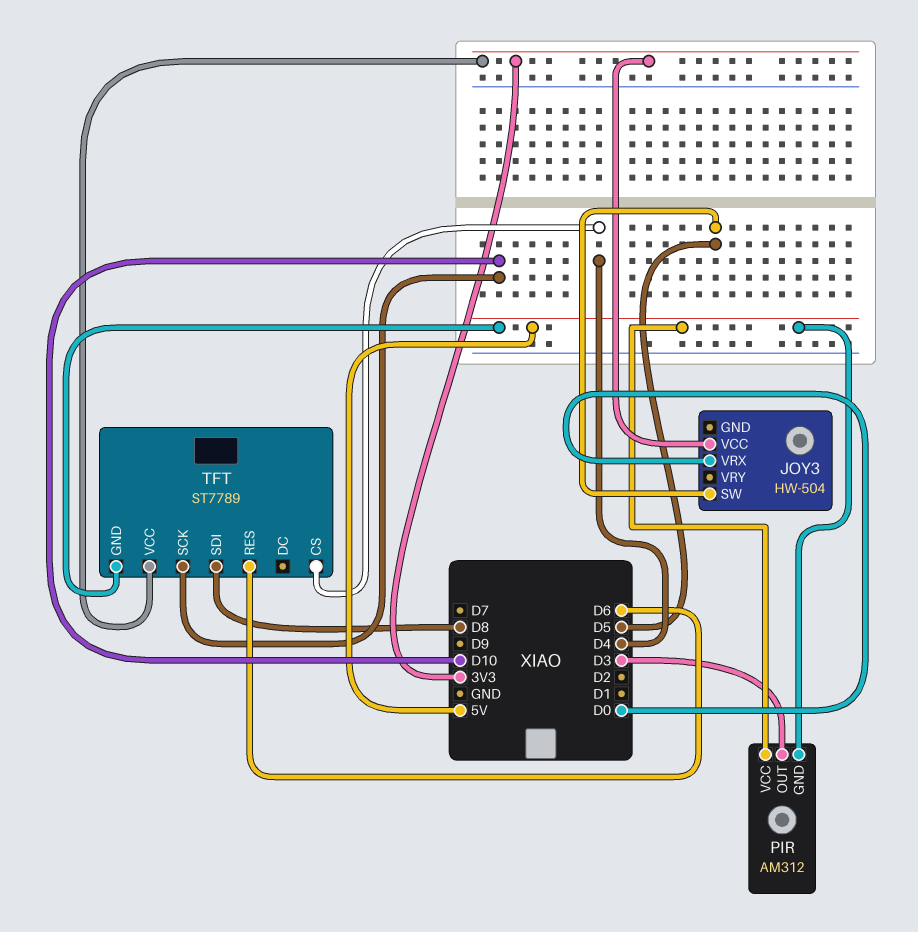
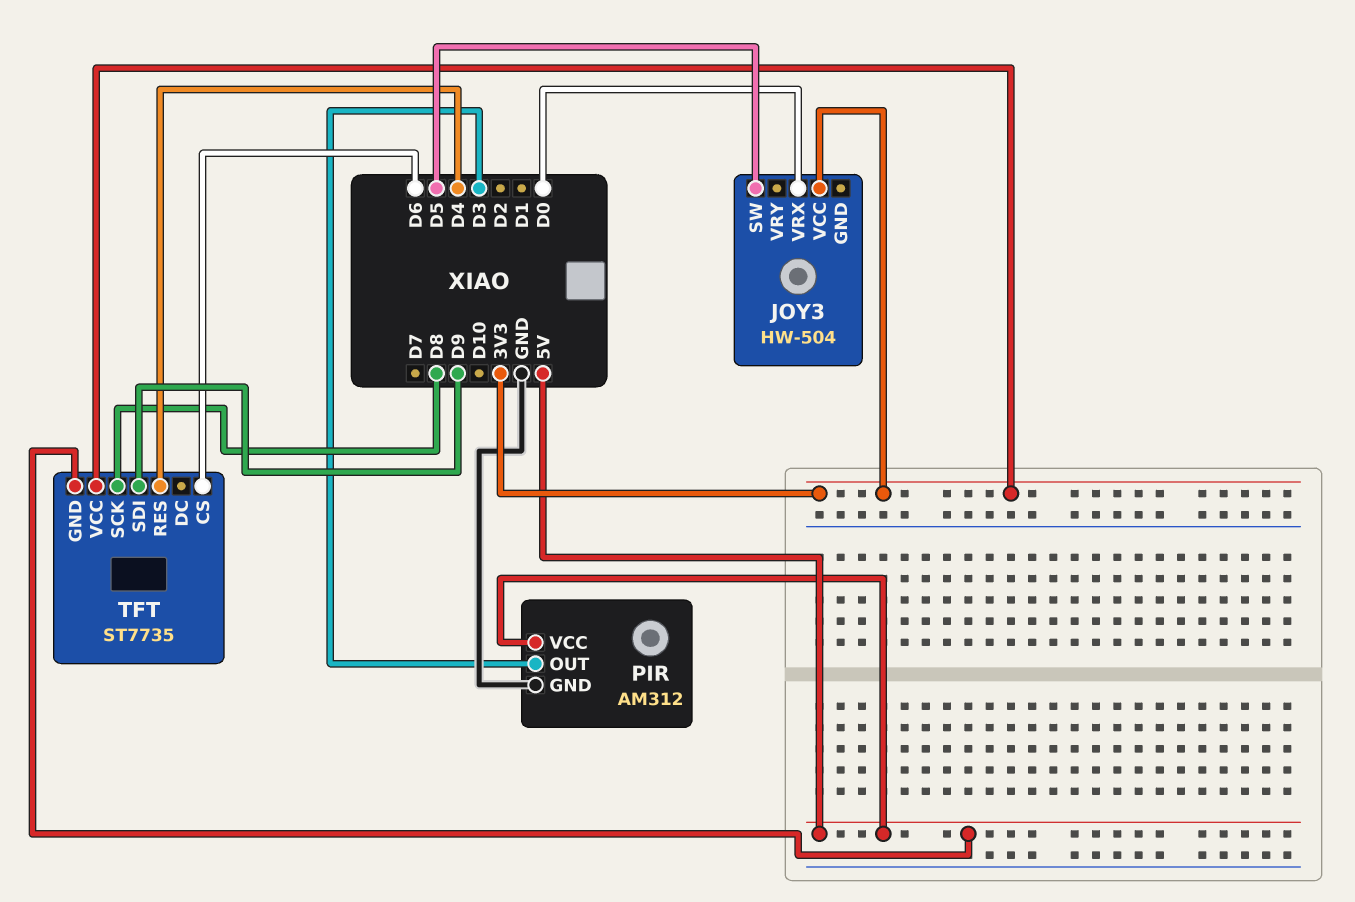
PIR pin GND: 5V -> GND
TFT: ST7789 -> ST7735
TFT pin CS: D4 -> D6
TFT pin RES: D6 -> D4
TFT pin SCK: D10 -> D8
TFT pin SDI: D8 -> D9

